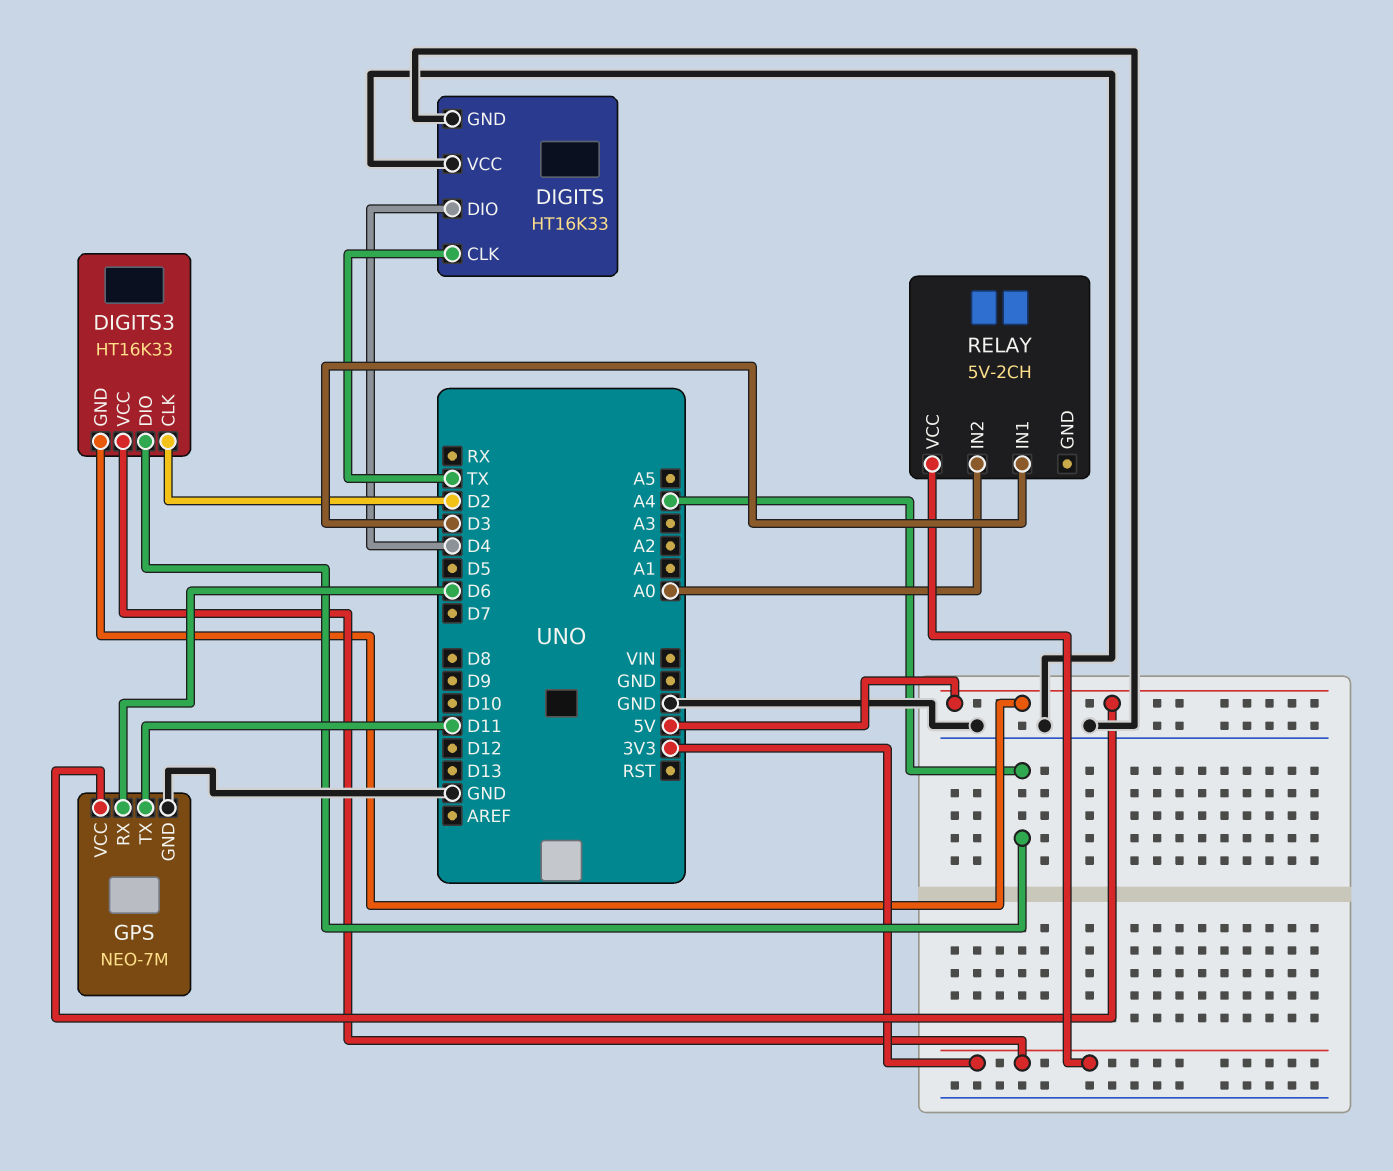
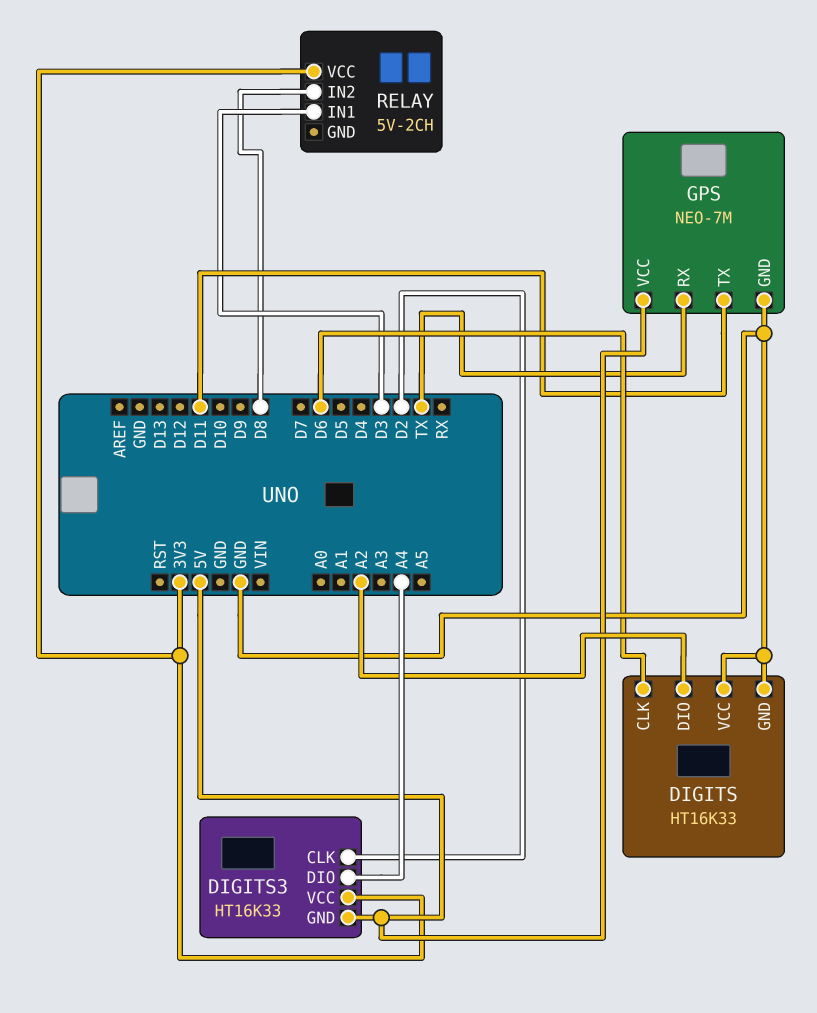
DIGITS pin CLK: TX -> D6
DIGITS pin DIO: D4 -> A2
GPS pin RX: D6 -> TX
RELAY pin IN2: A0 -> D8

